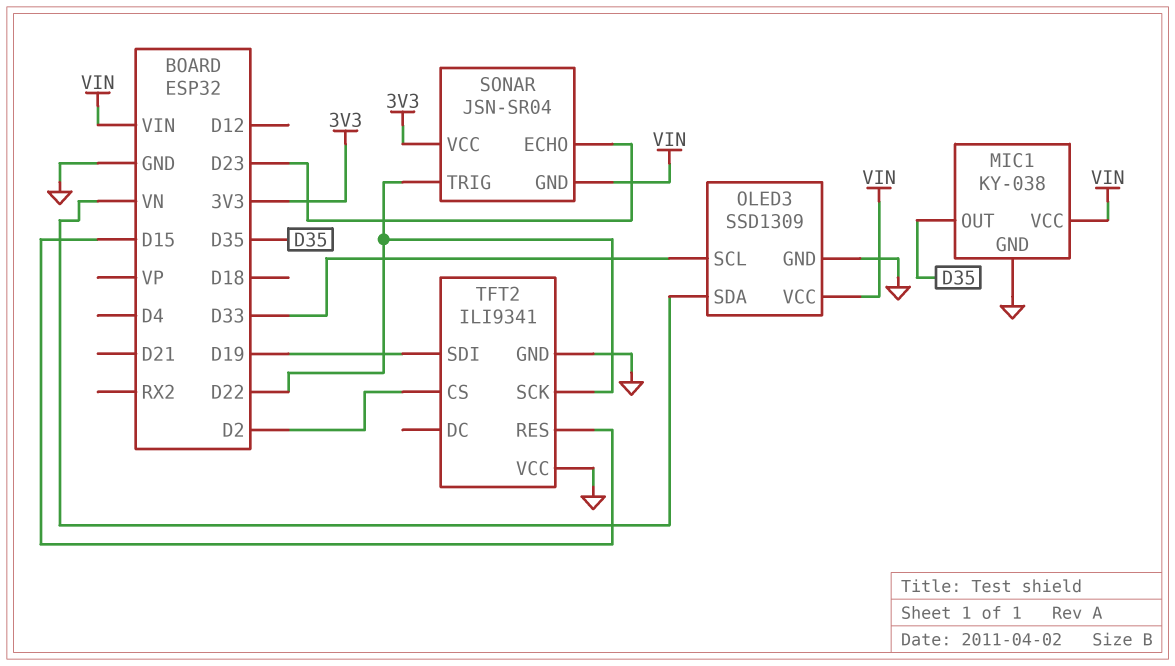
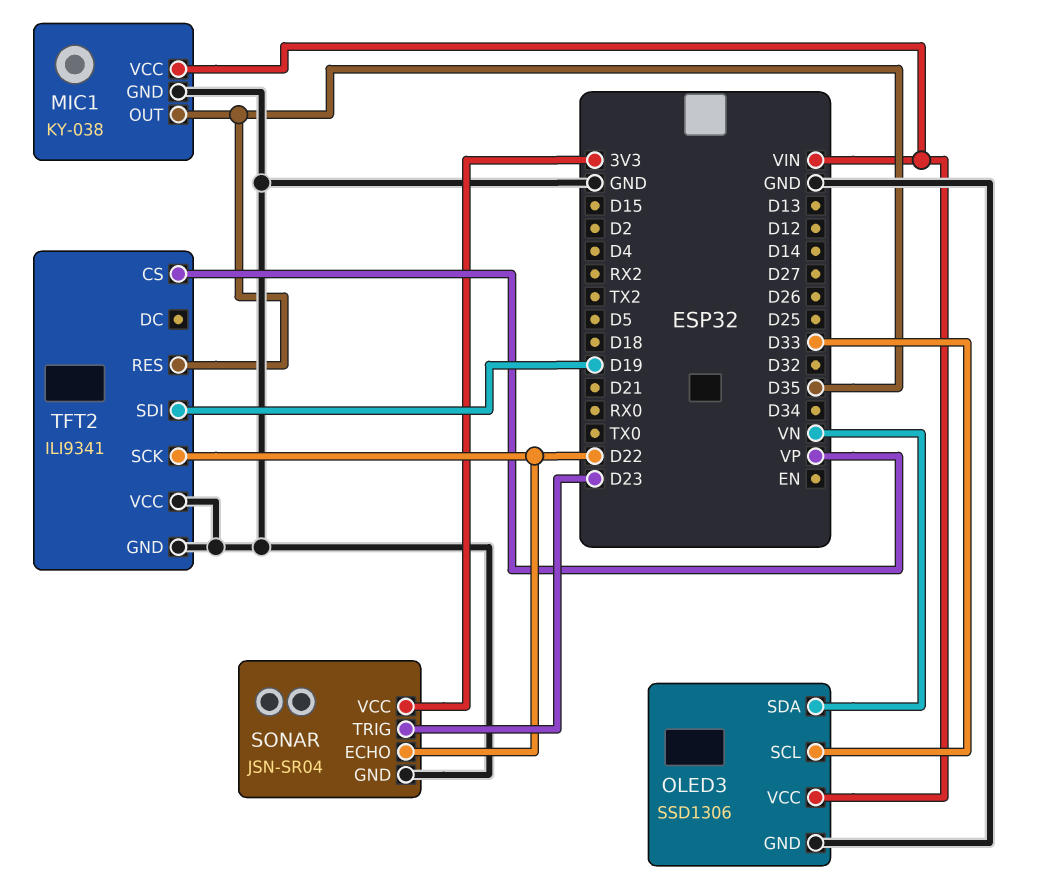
OLED3: SSD1309 -> SSD1306
SONAR pin ECHO: D23 -> D22
SONAR pin GND: VIN -> GND
SONAR pin TRIG: D22 -> D23
TFT2 pin CS: D2 -> VP
TFT2 pin RES: D15 -> D35

